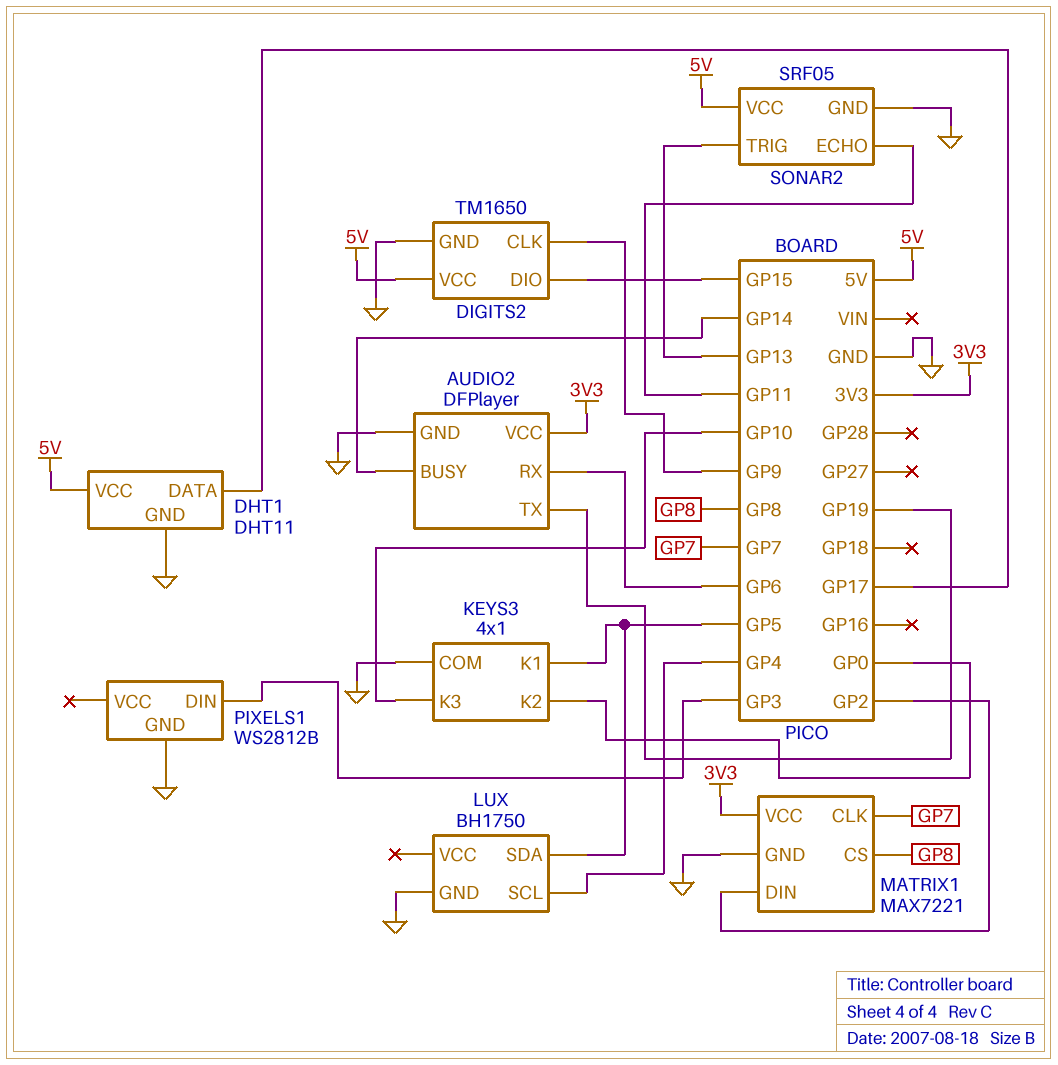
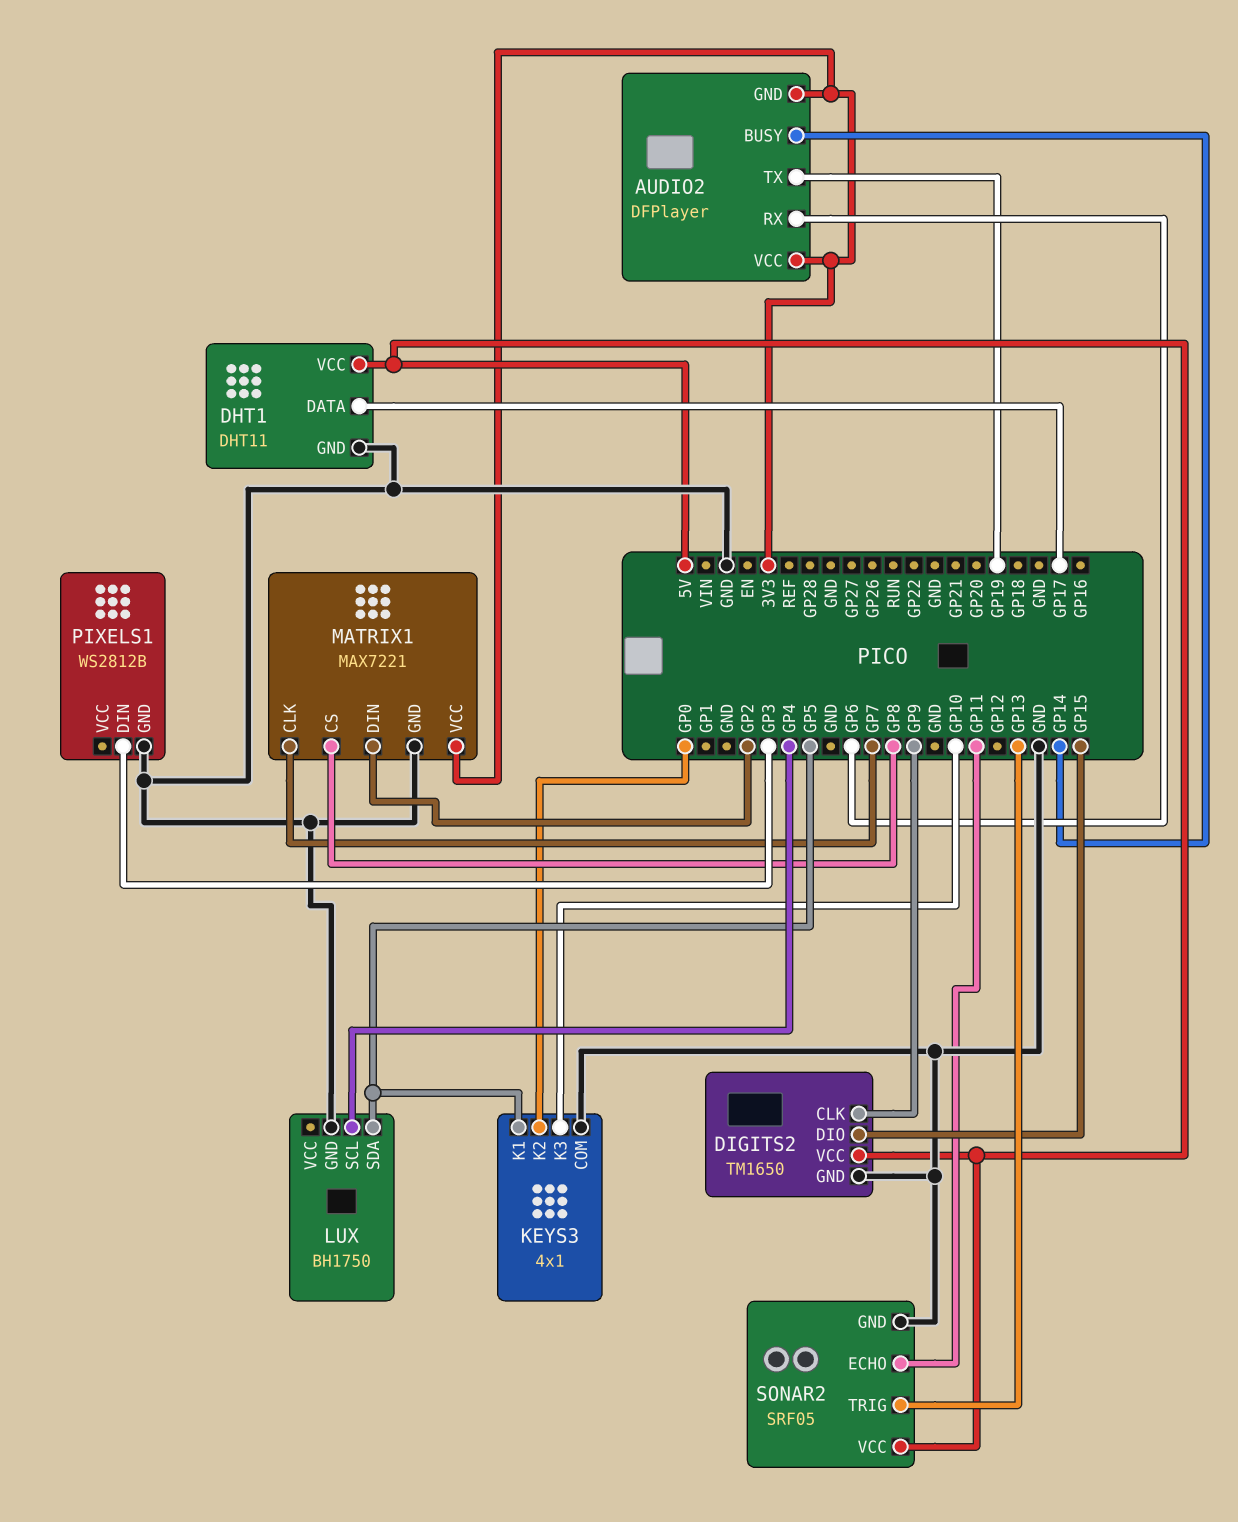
AUDIO2 pin GND: GND -> 3V3

